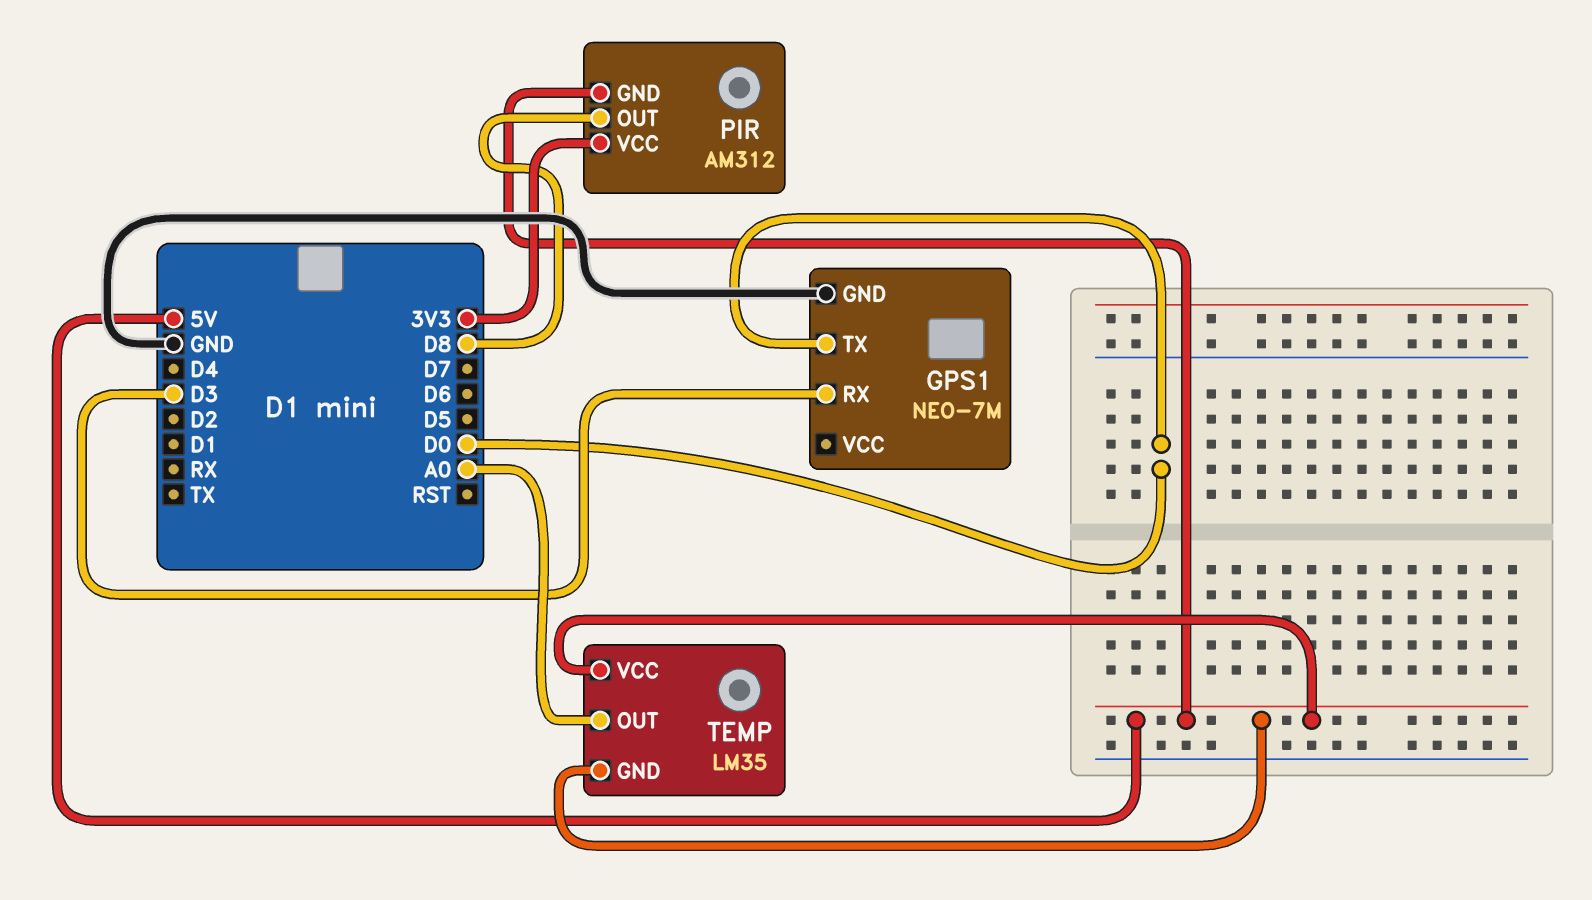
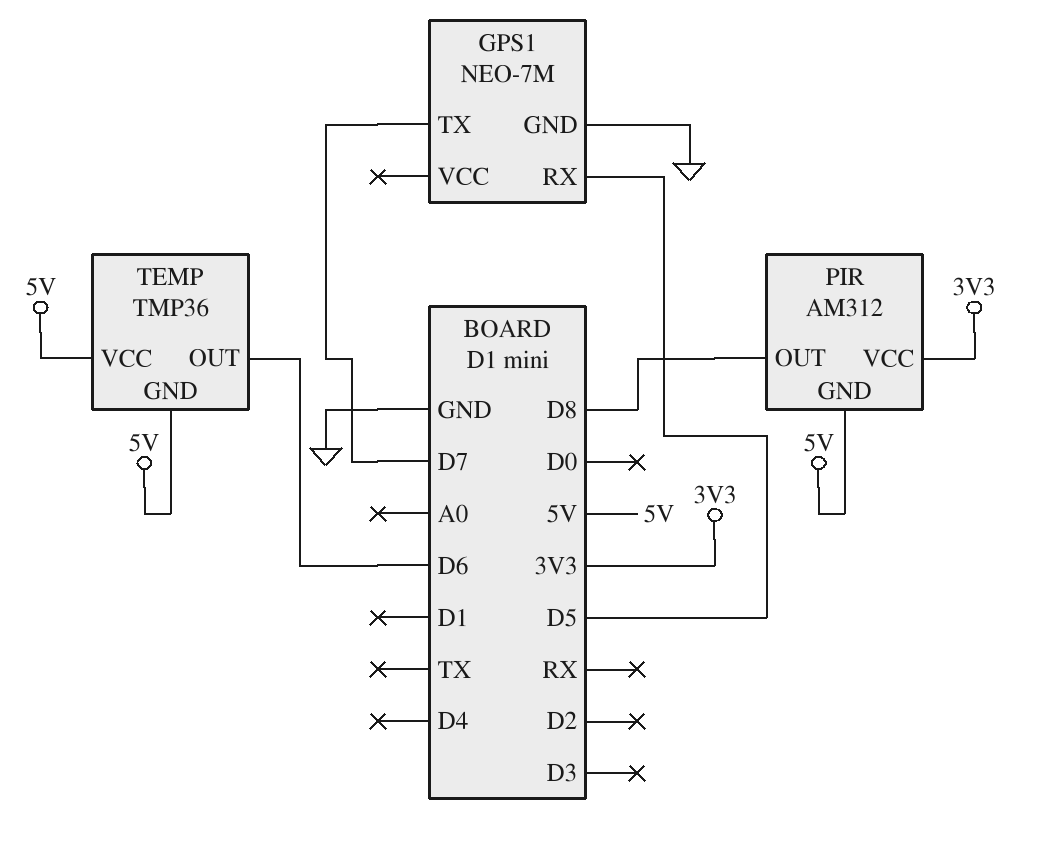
GPS1 pin RX: D3 -> D5
GPS1 pin TX: D0 -> D7
TEMP: LM35 -> TMP36
TEMP pin OUT: A0 -> D6

